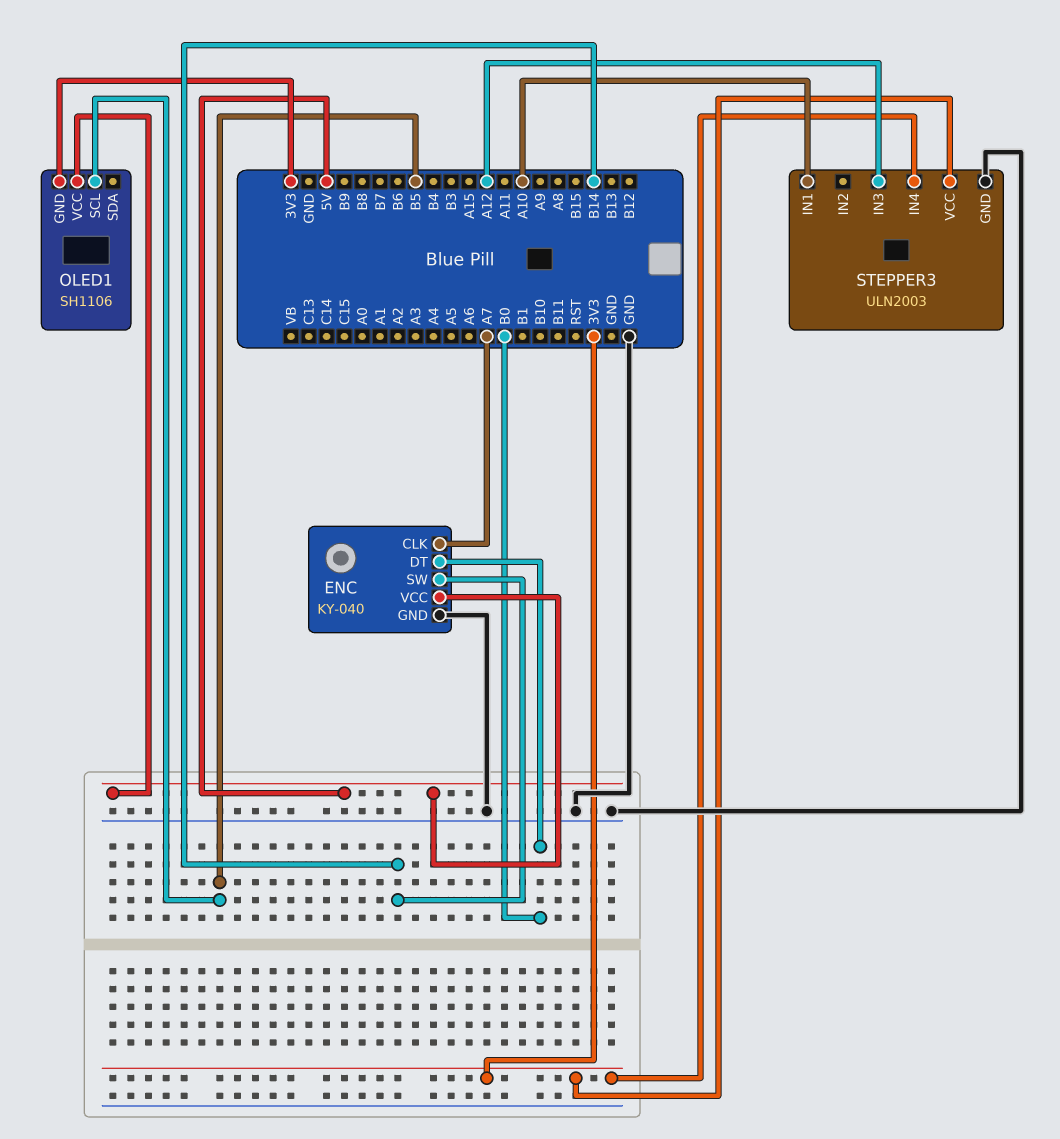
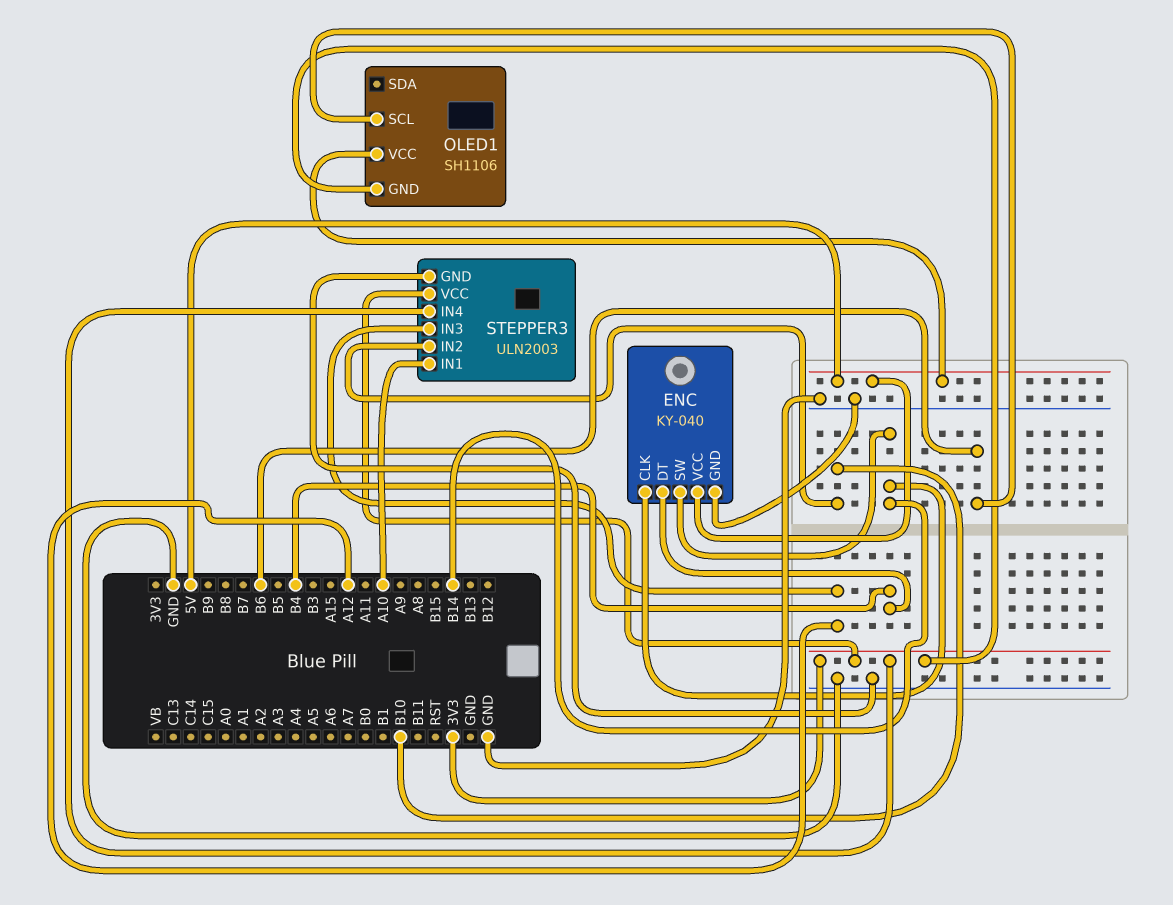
ENC pin CLK: A7 -> B14
ENC pin DT: B0 -> B4
OLED1 pin SCL: B5 -> B6
STEPPER3 pin IN2: none -> B10

